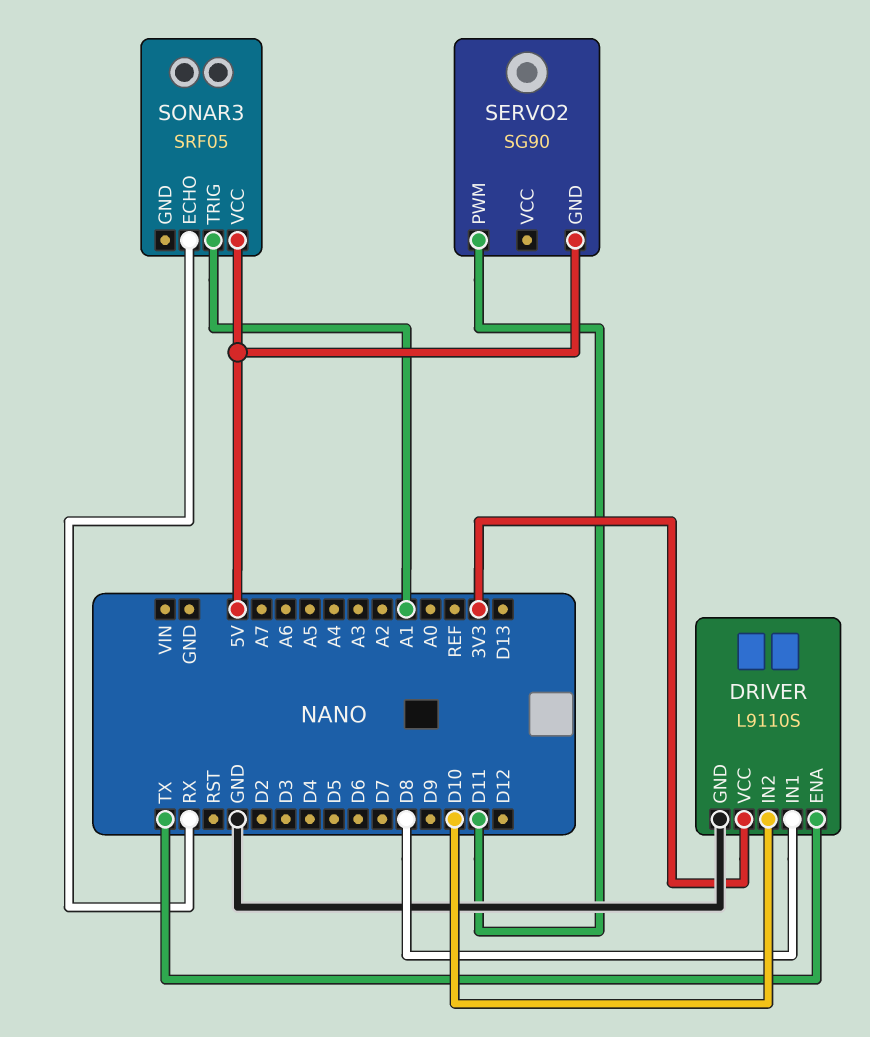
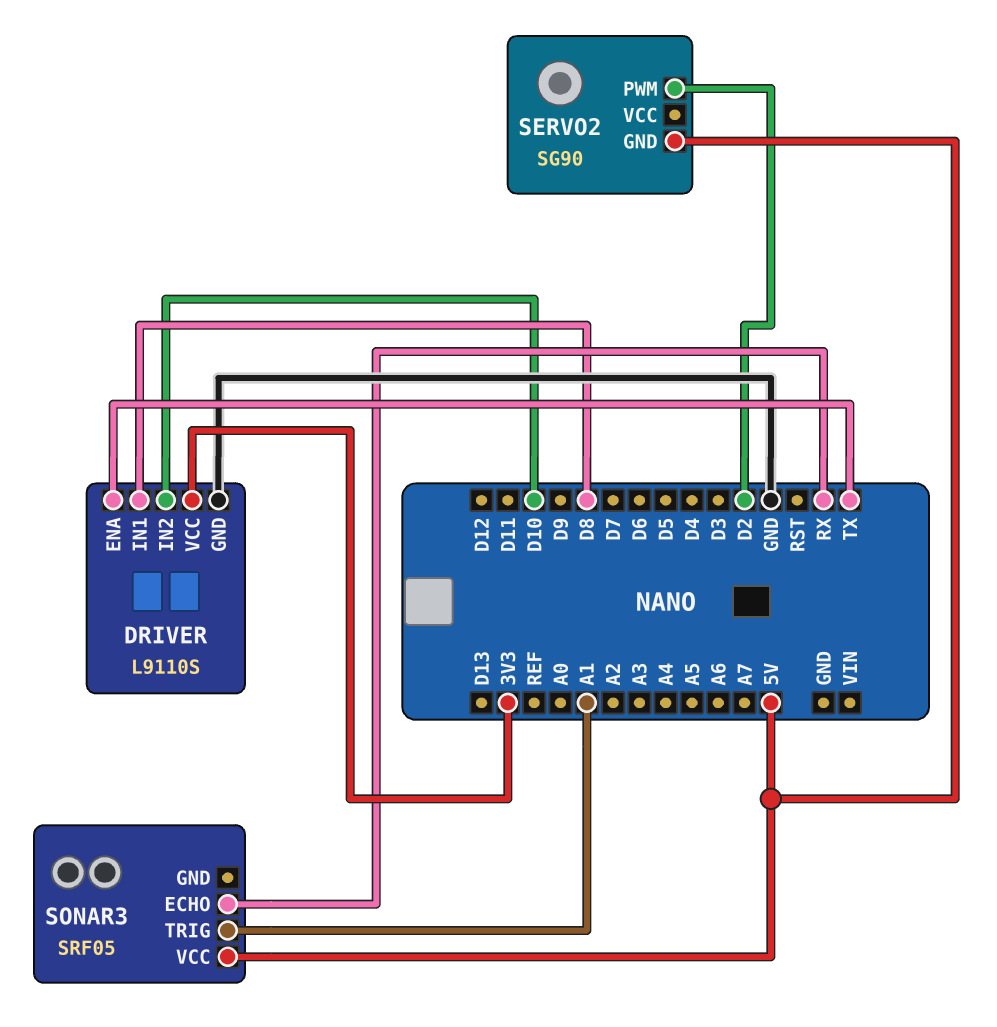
SERVO2 pin PWM: D11 -> D2

